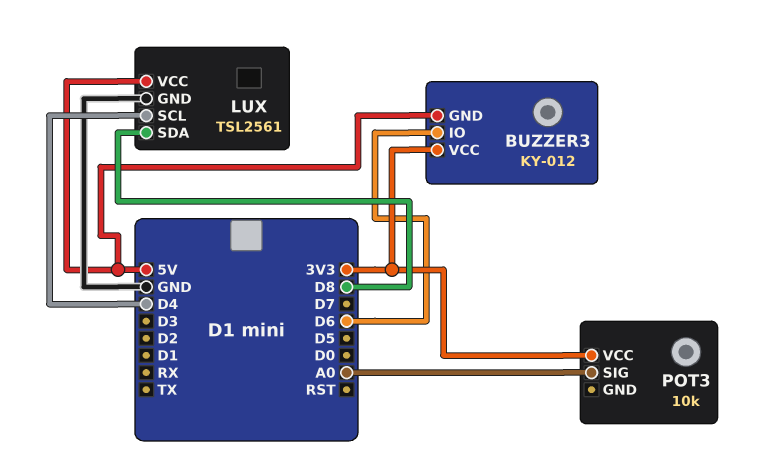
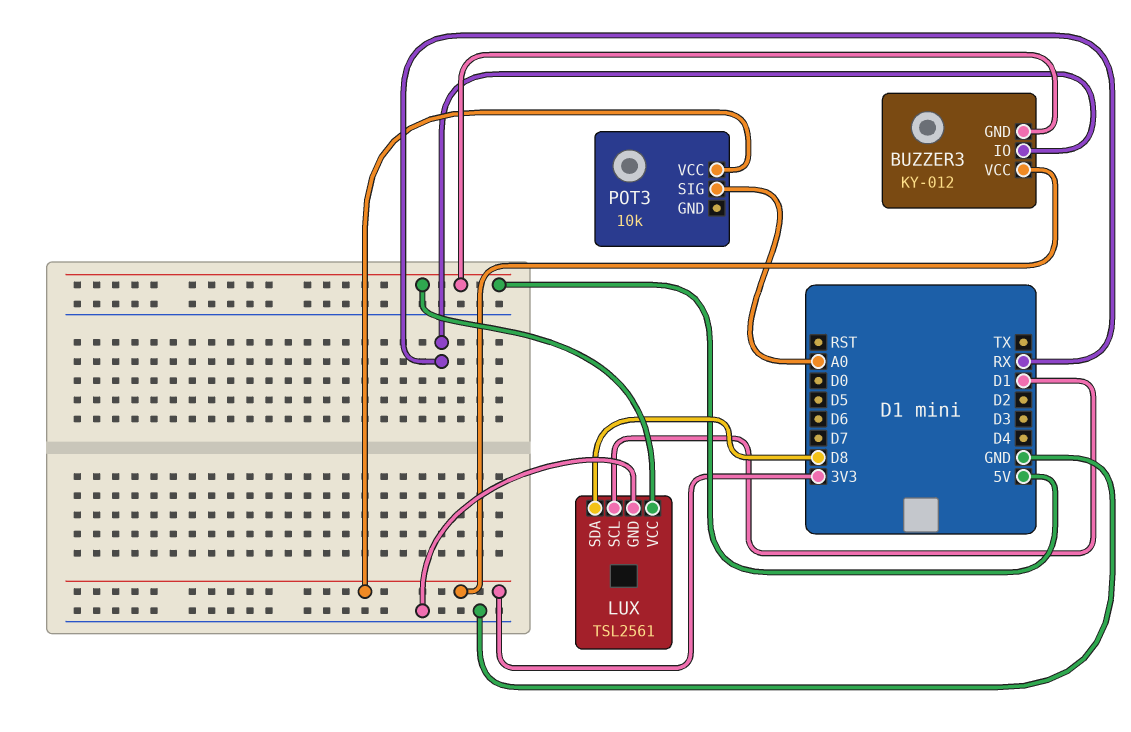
BUZZER3 pin IO: D6 -> RX
LUX pin SCL: D4 -> D1

